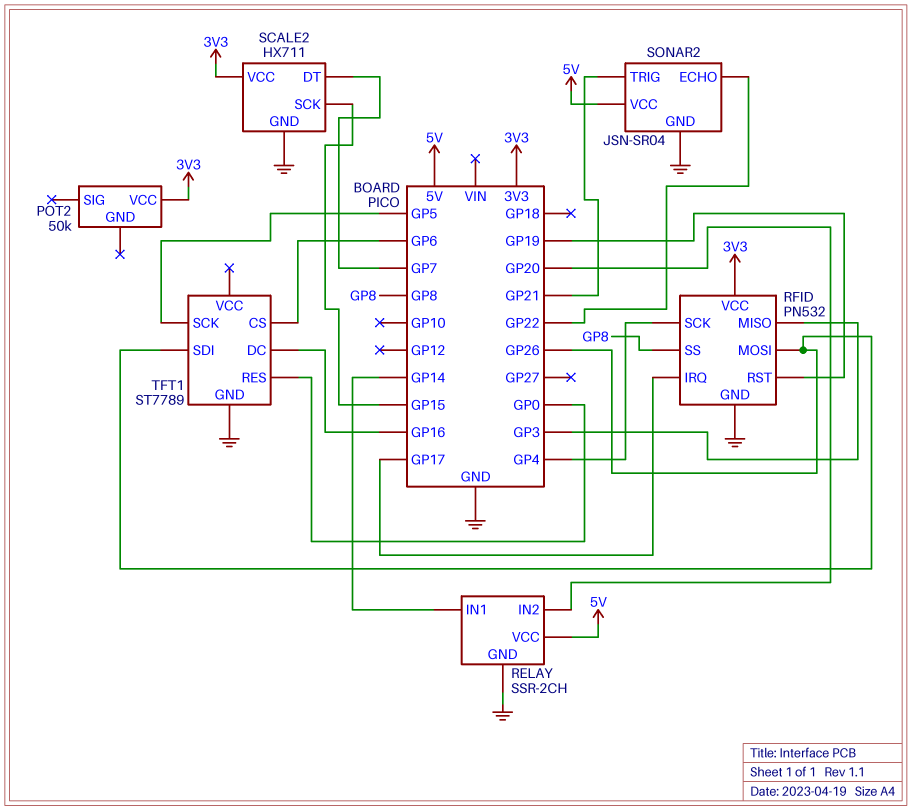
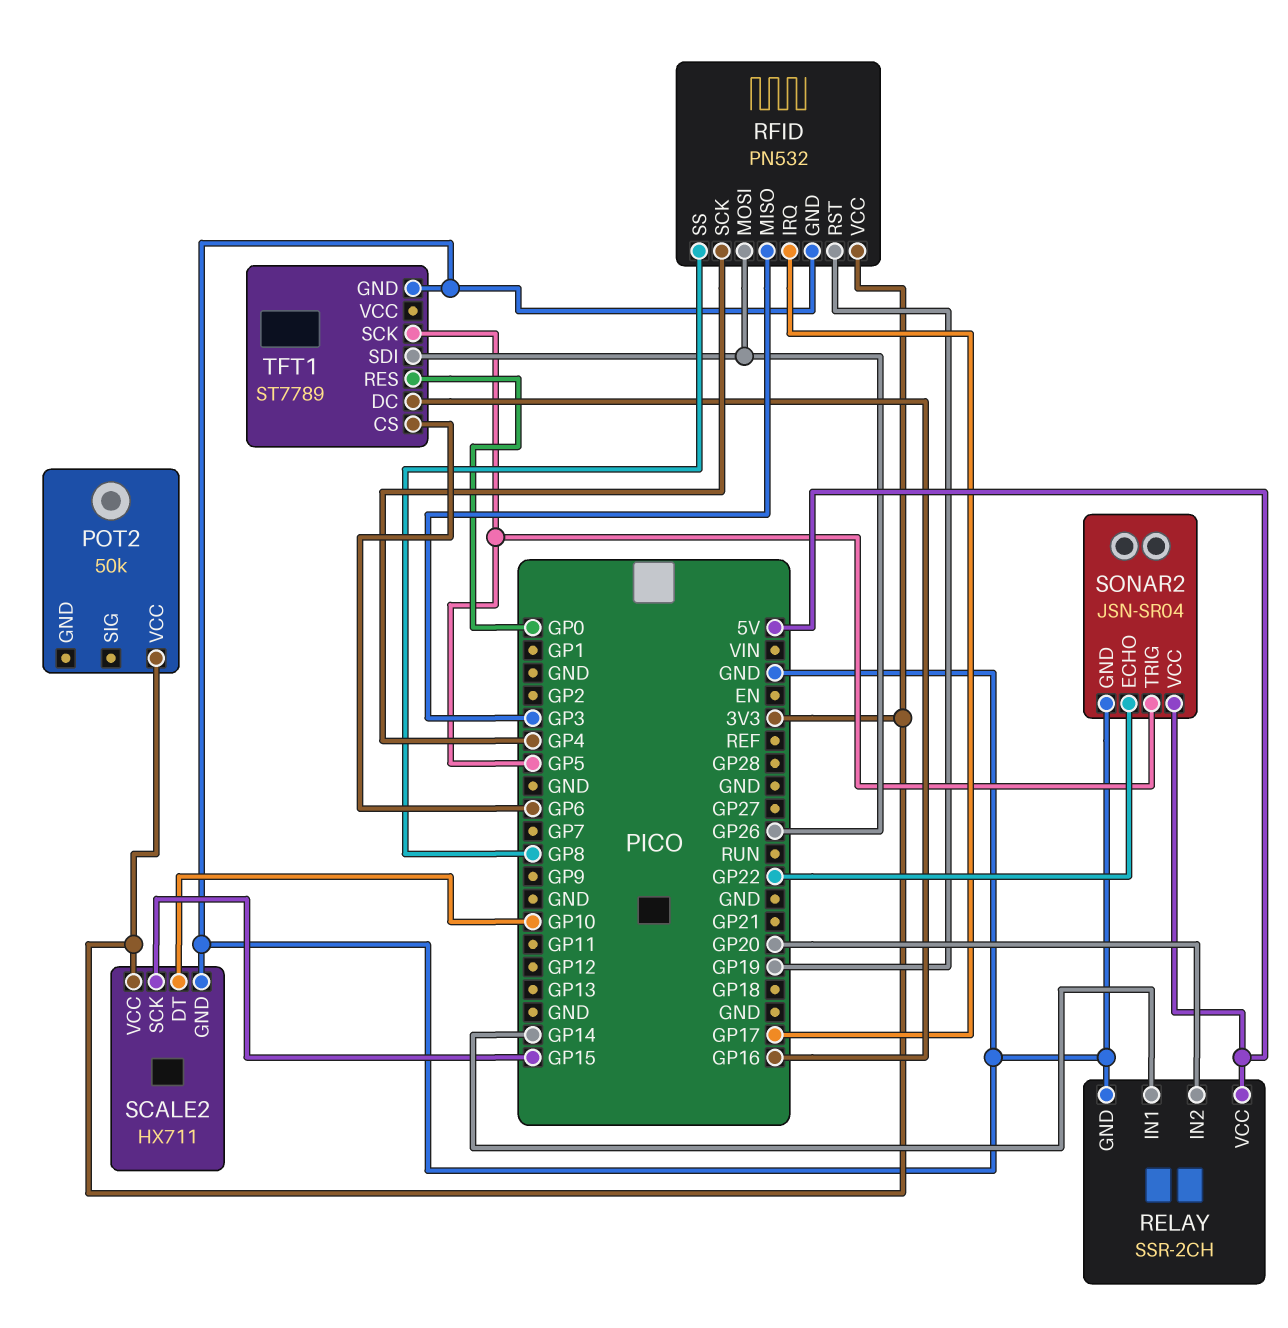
SCALE2 pin DT: GP7 -> GP10
SONAR2 pin TRIG: GP21 -> GP5

